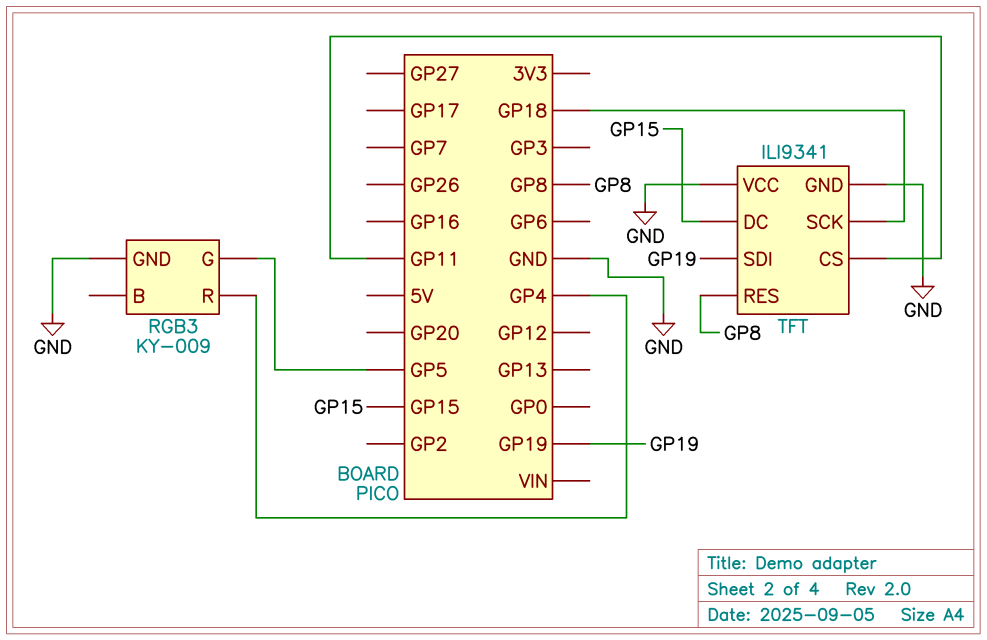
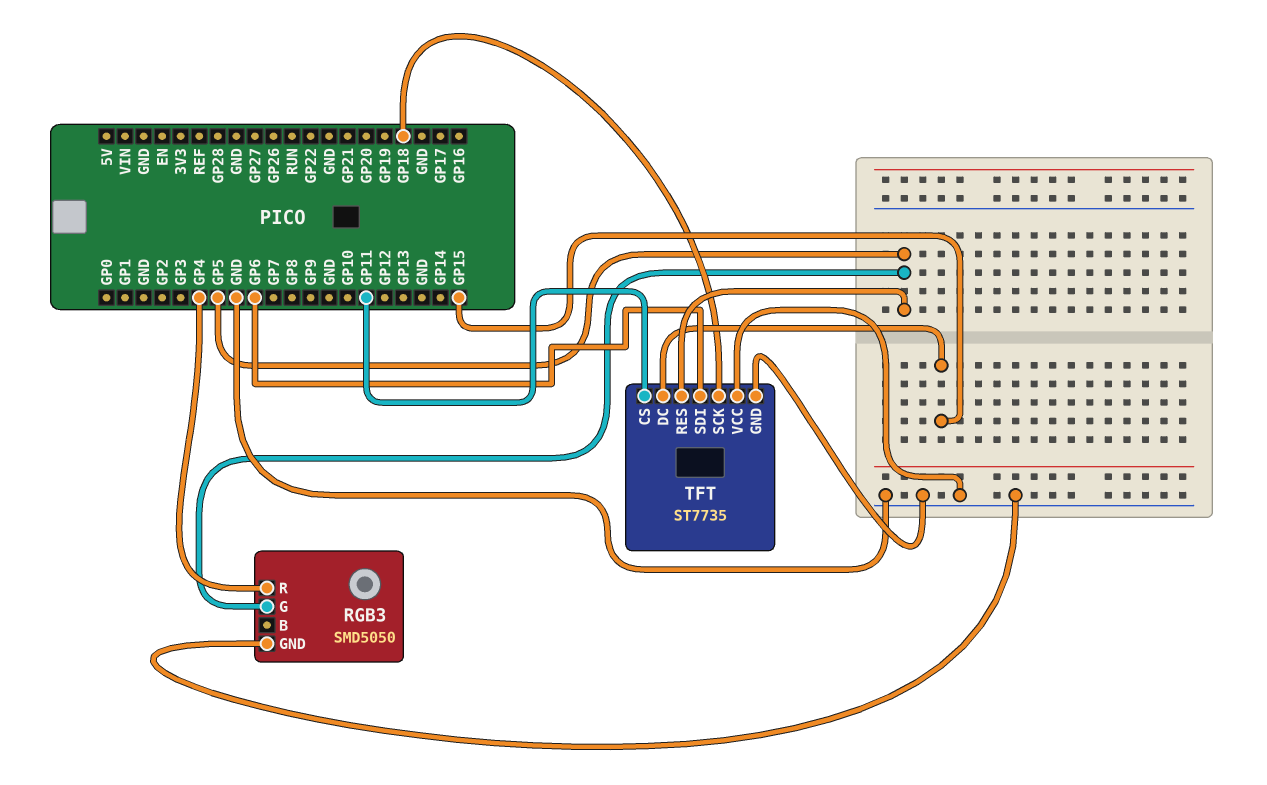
RGB3: KY-009 -> SMD5050
TFT: ILI9341 -> ST7735
TFT pin RES: GP8 -> GP5
TFT pin SDI: GP19 -> GP6

